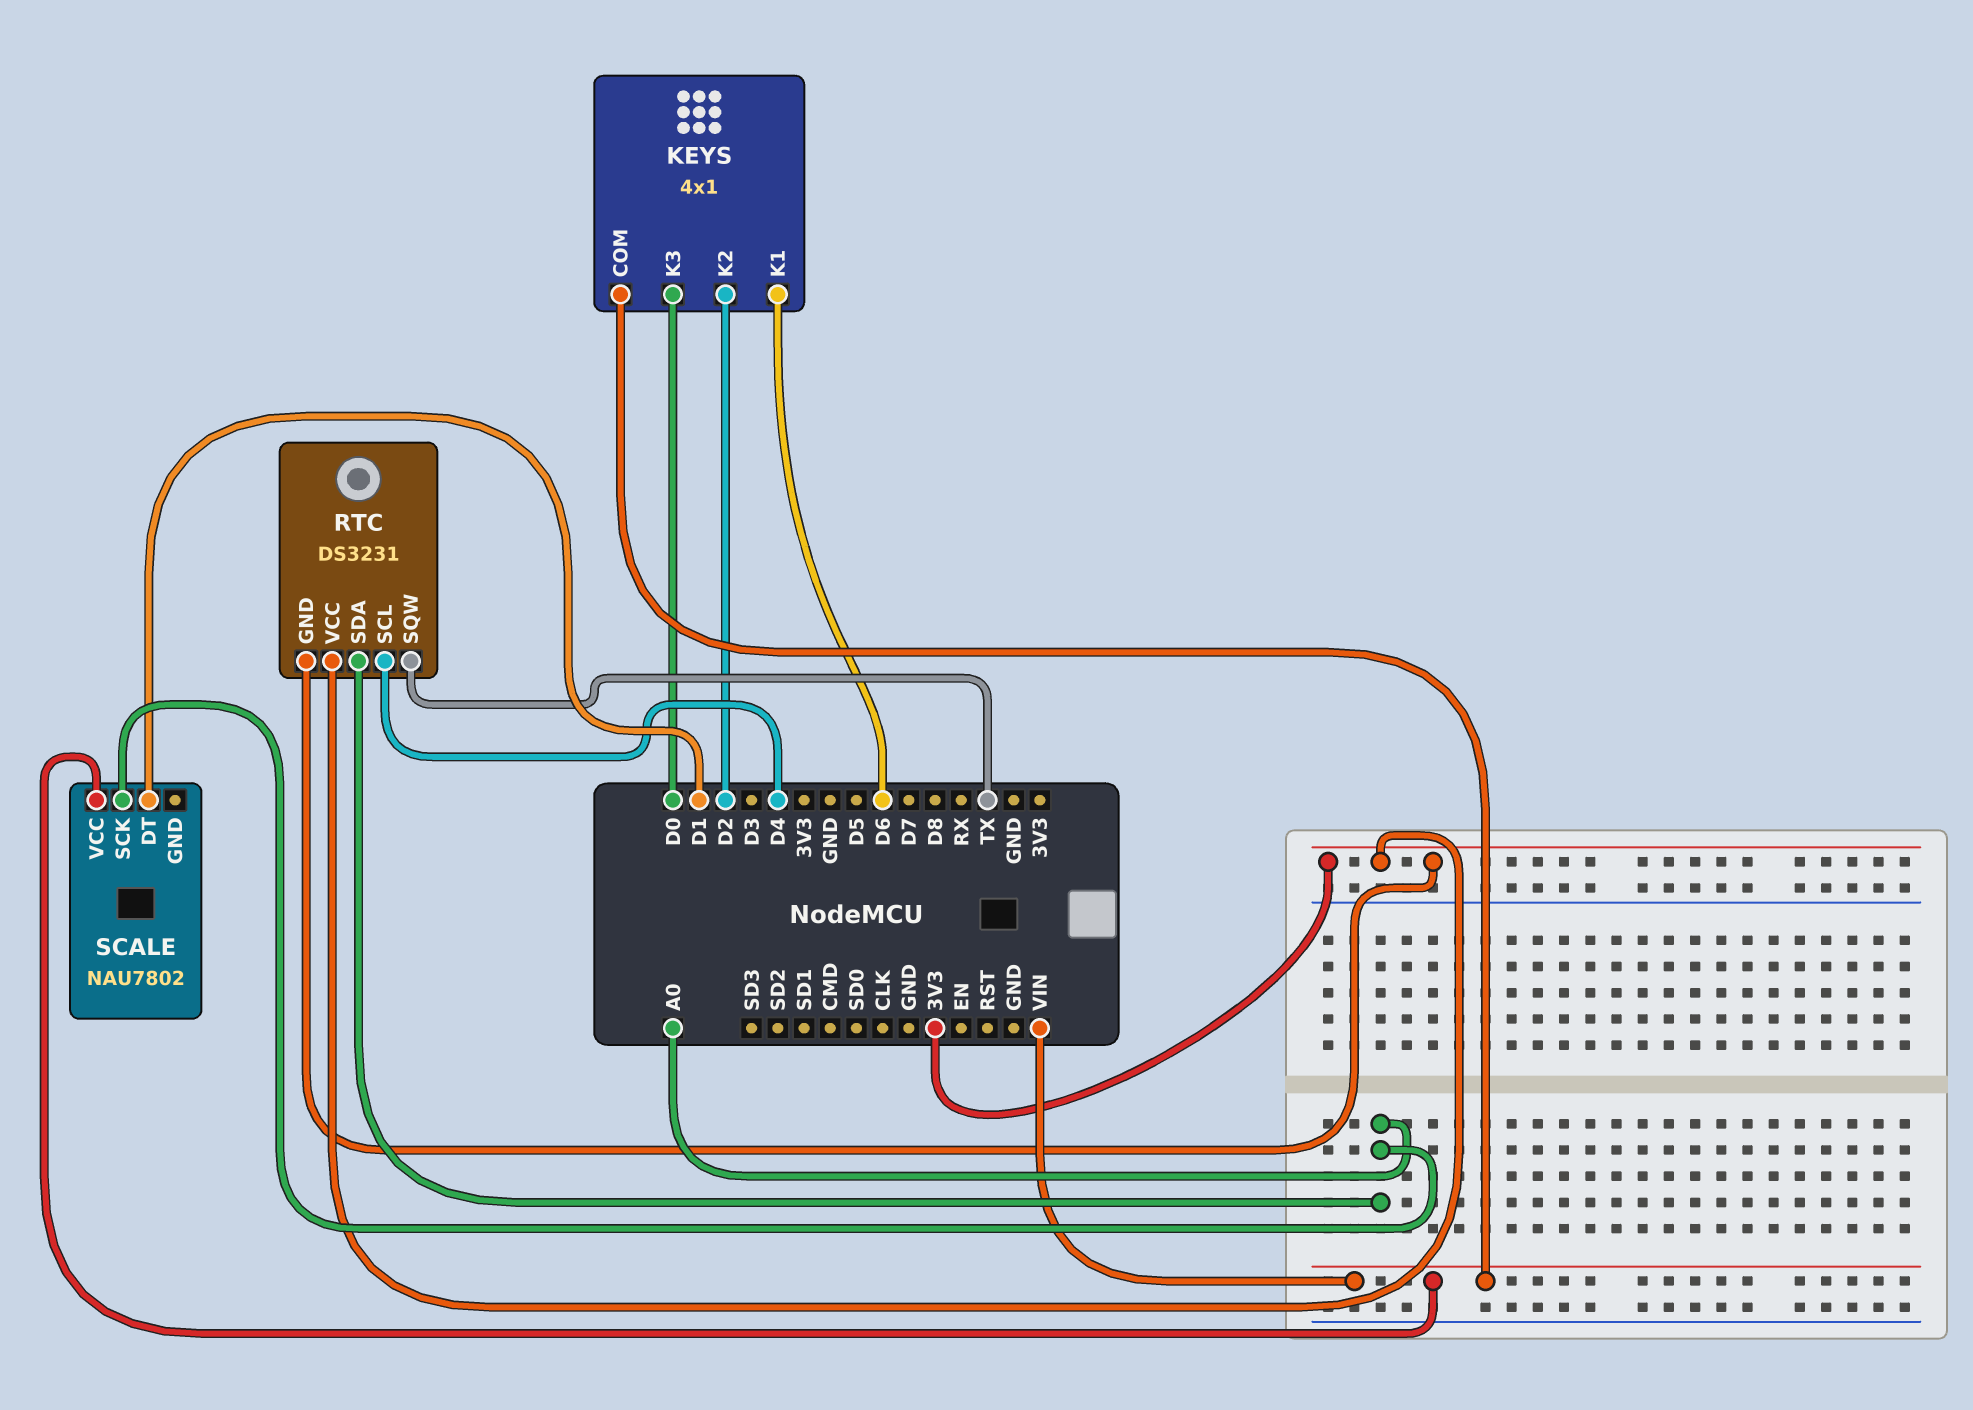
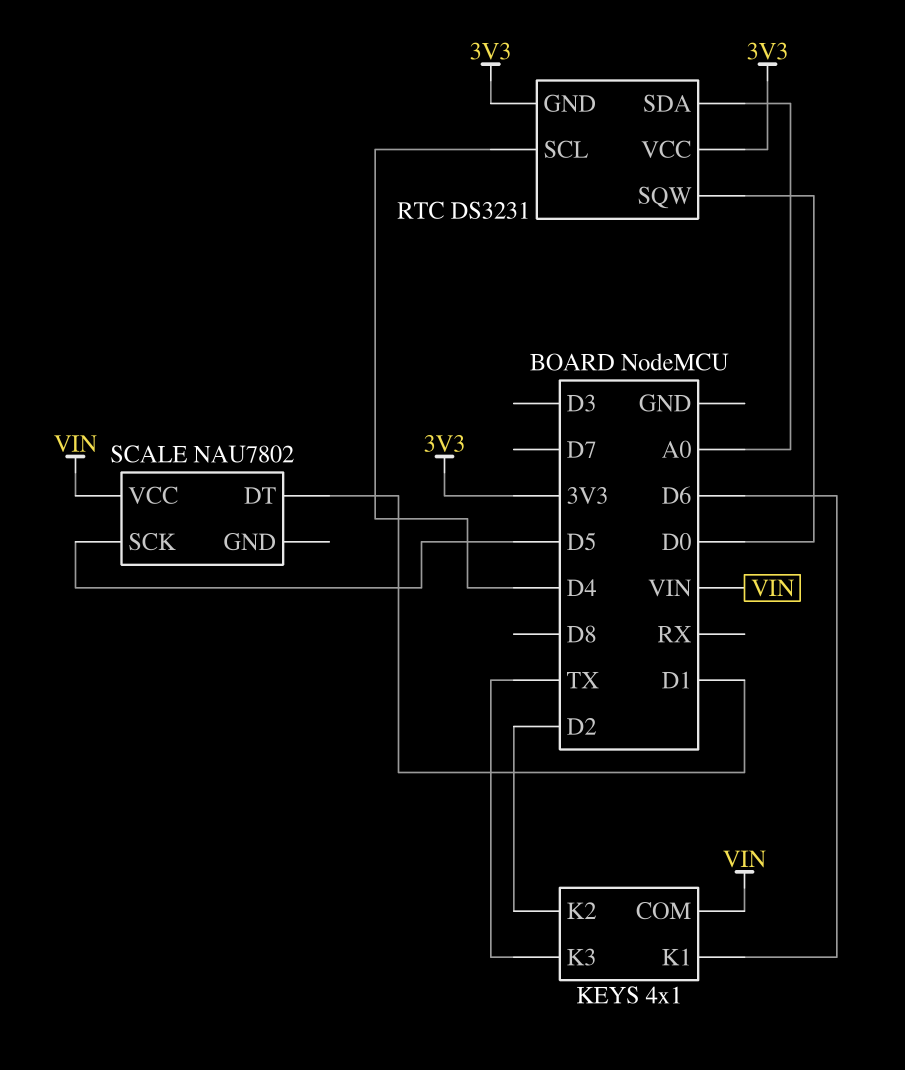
KEYS pin K3: D0 -> TX
RTC pin SQW: TX -> D0
SCALE pin SCK: A0 -> D5

